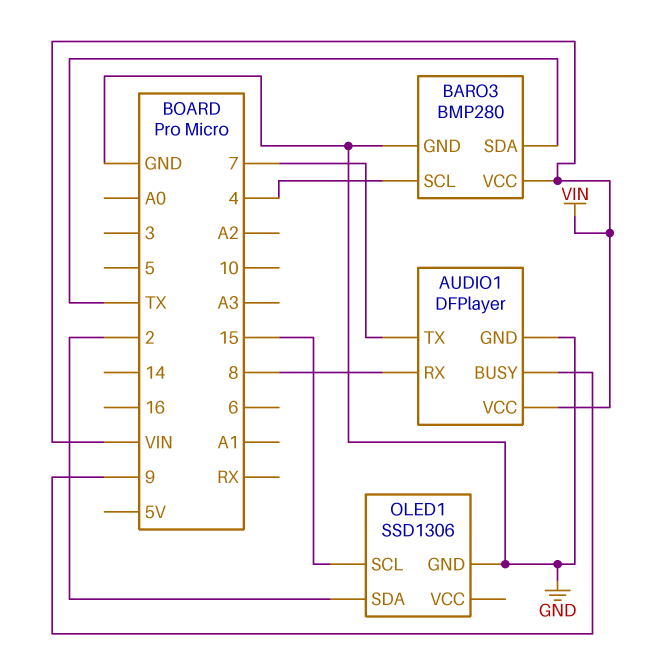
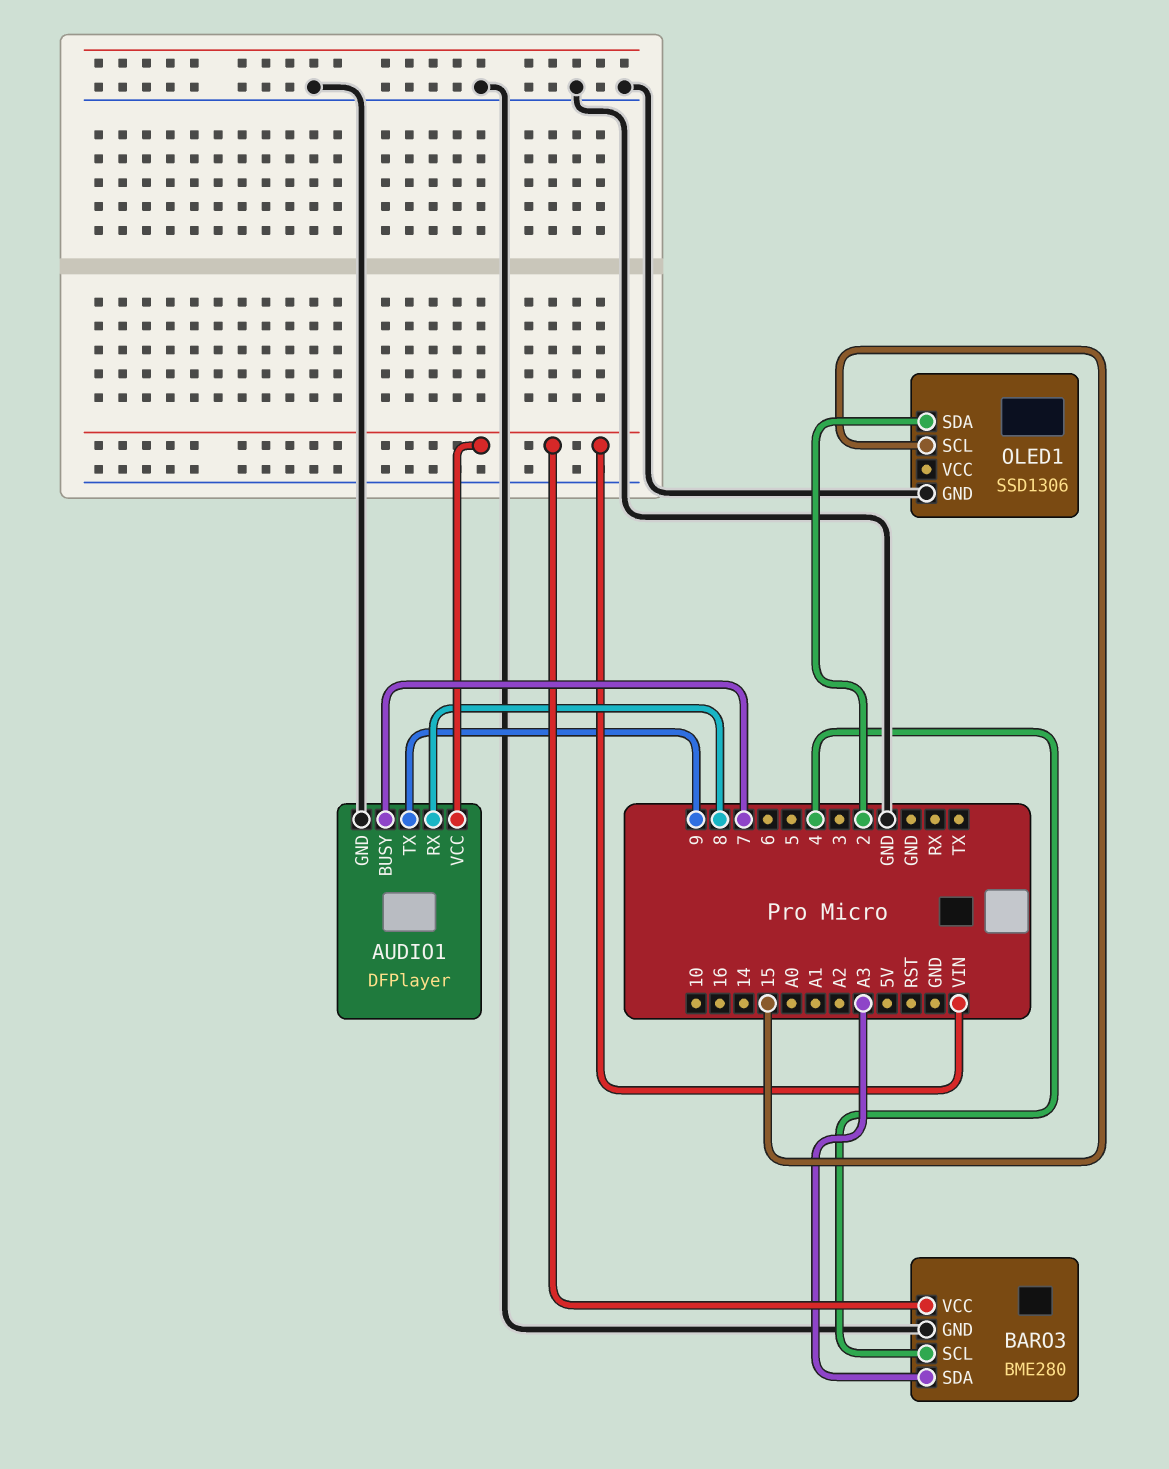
AUDIO1 pin BUSY: 9 -> 7
AUDIO1 pin TX: 7 -> 9
BARO3: BMP280 -> BME280
BARO3 pin SDA: TX -> A3

